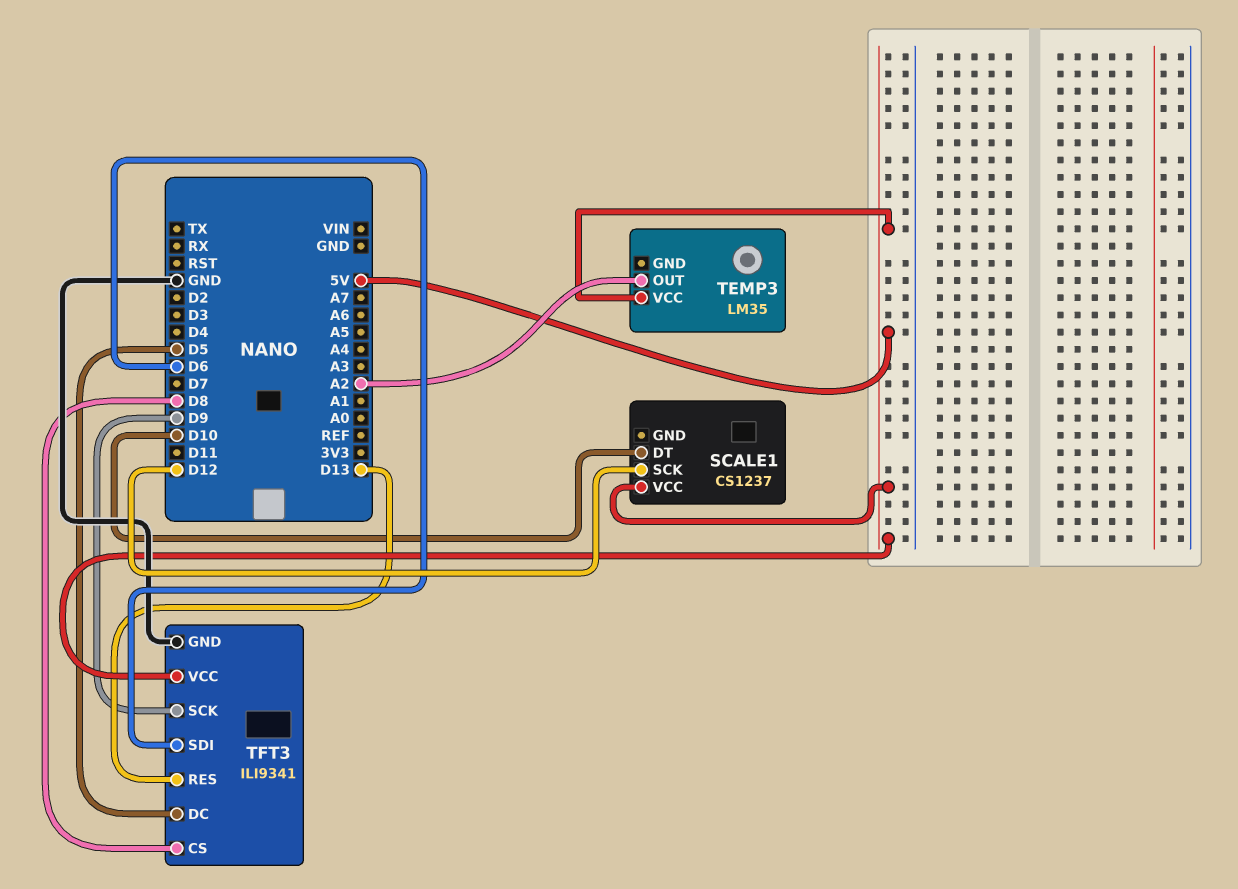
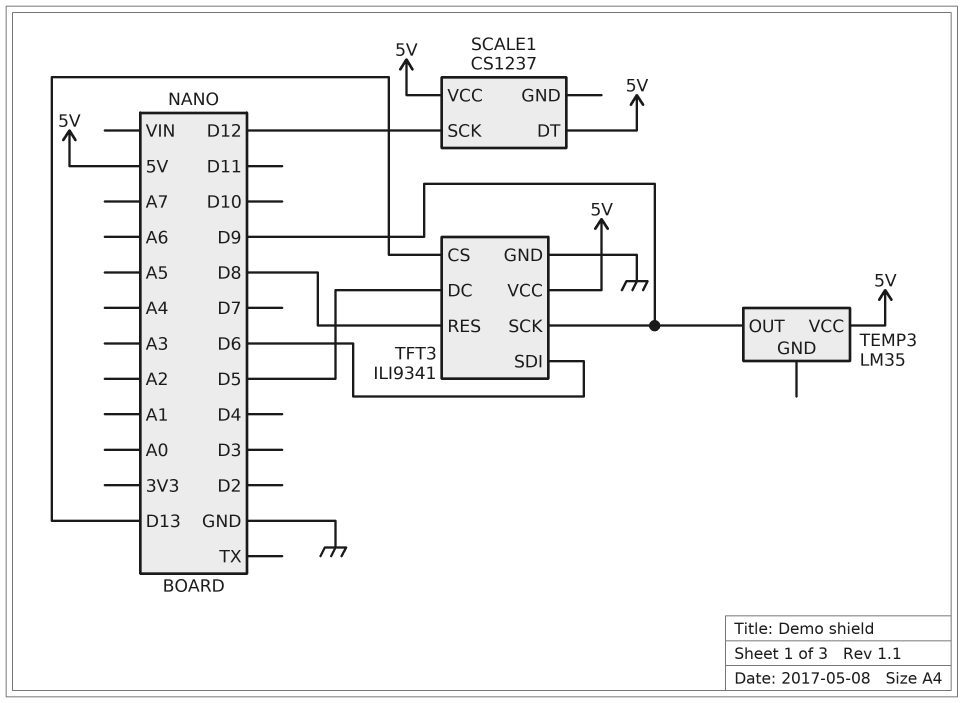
SCALE1 pin DT: D10 -> 5V
TEMP3 pin OUT: A2 -> D9
TFT3 pin CS: D8 -> D13
TFT3 pin RES: D13 -> D8

